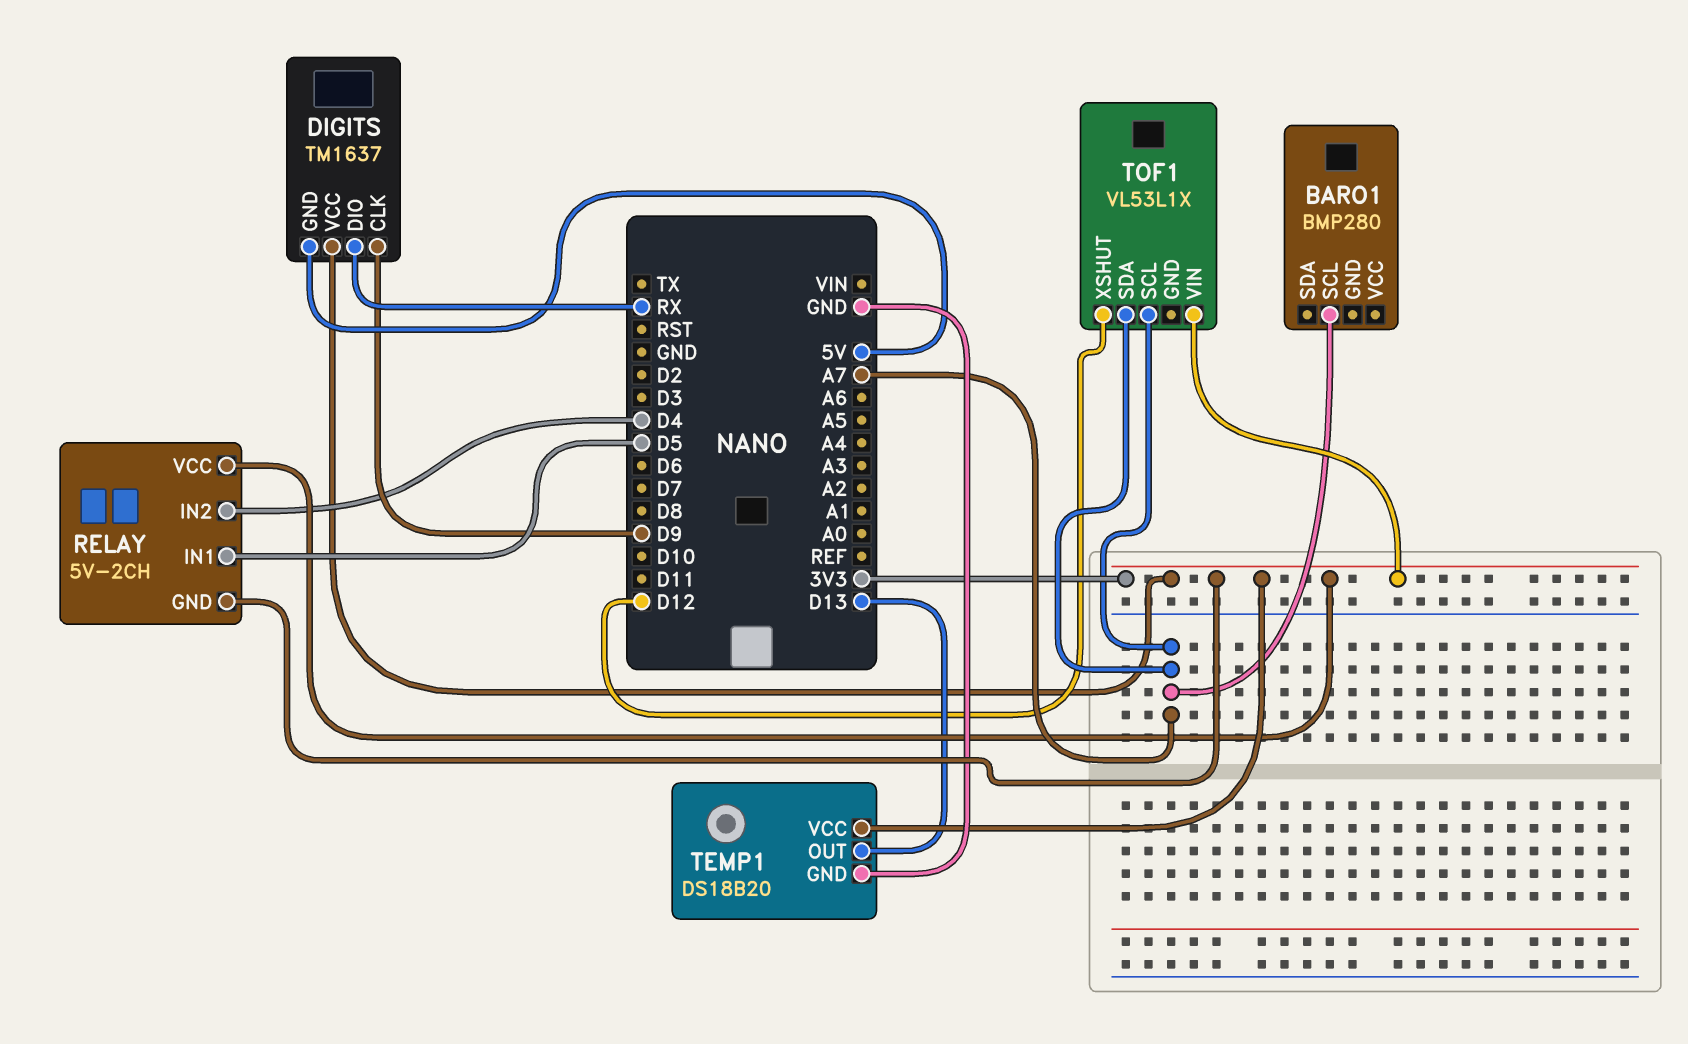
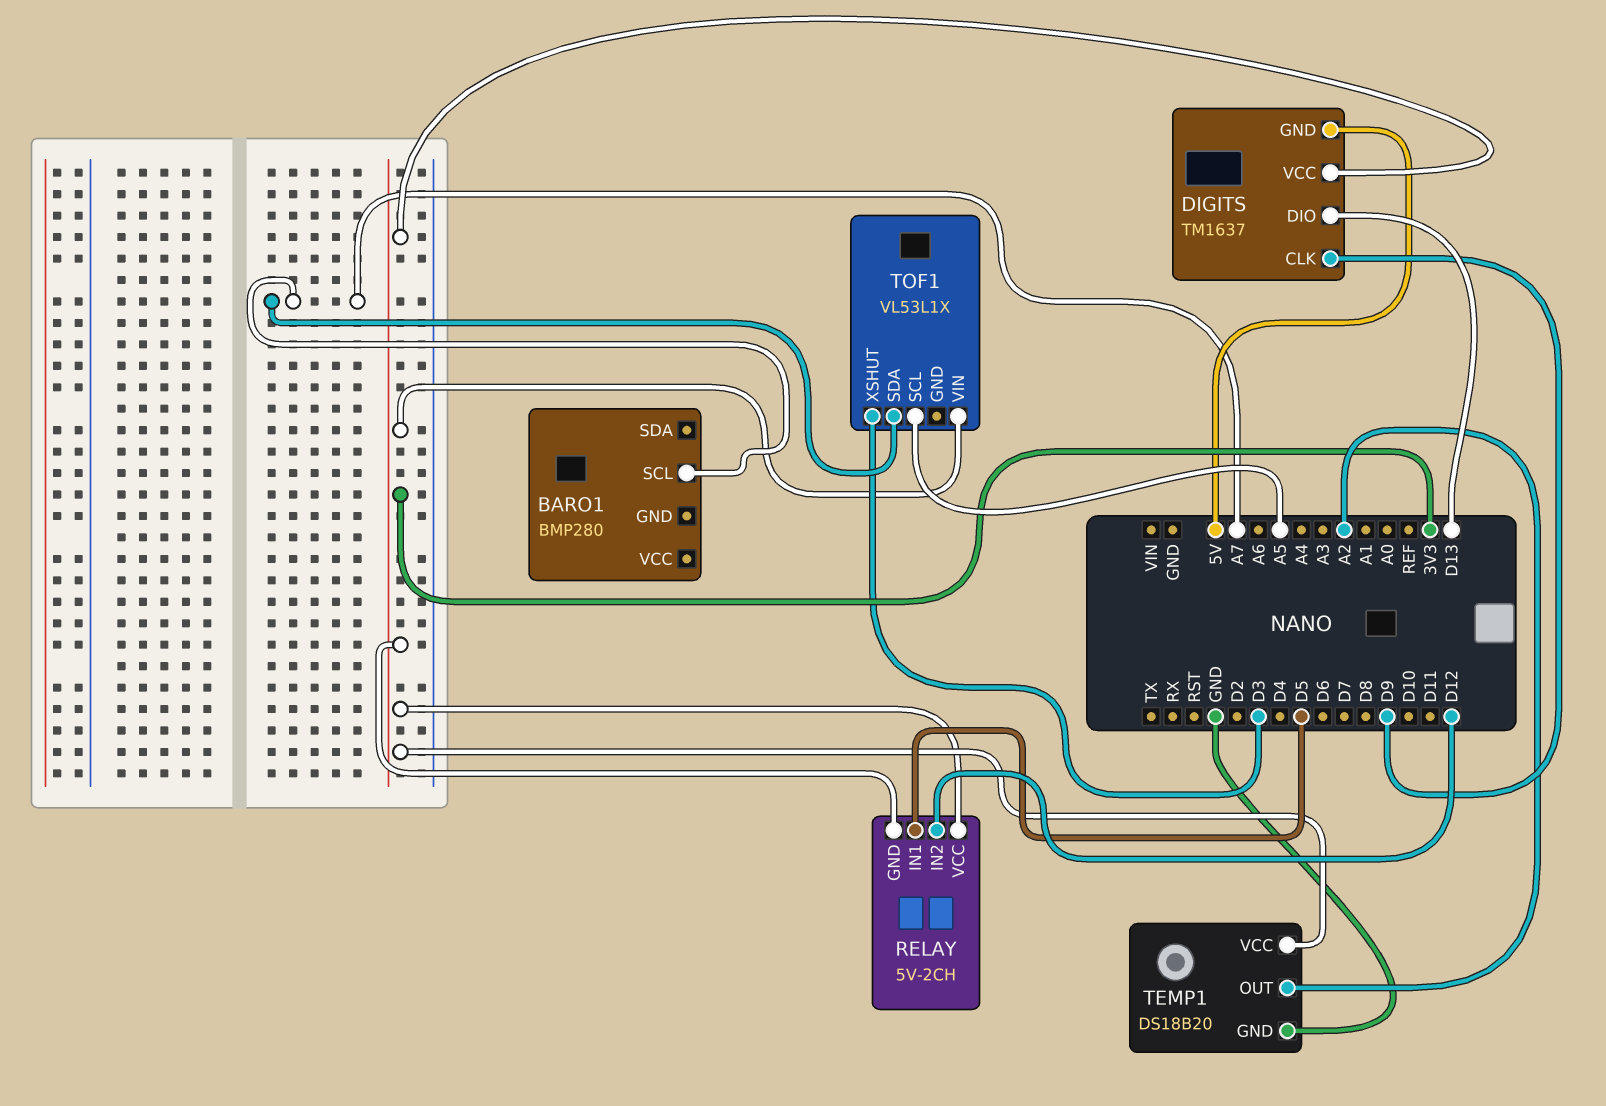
DIGITS pin DIO: RX -> D13
RELAY pin IN2: D4 -> D12
TEMP1 pin OUT: D13 -> A2
TOF1 pin SCL: A7 -> A5
TOF1 pin XSHUT: D12 -> D3

